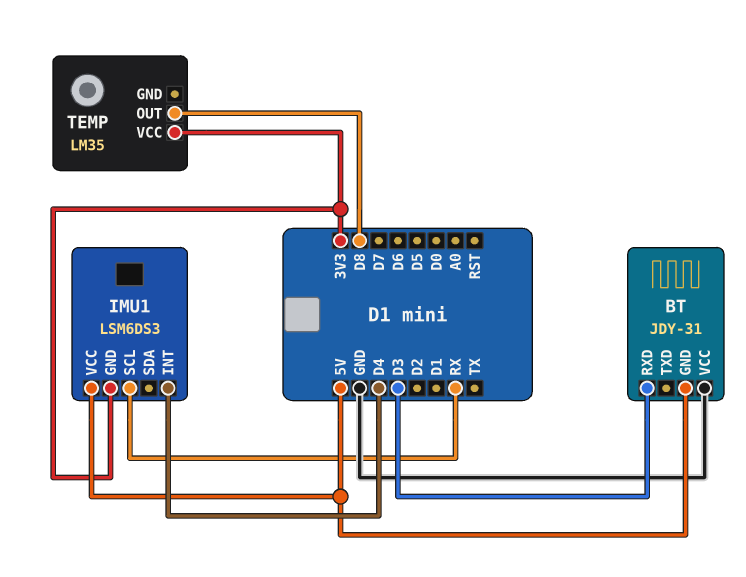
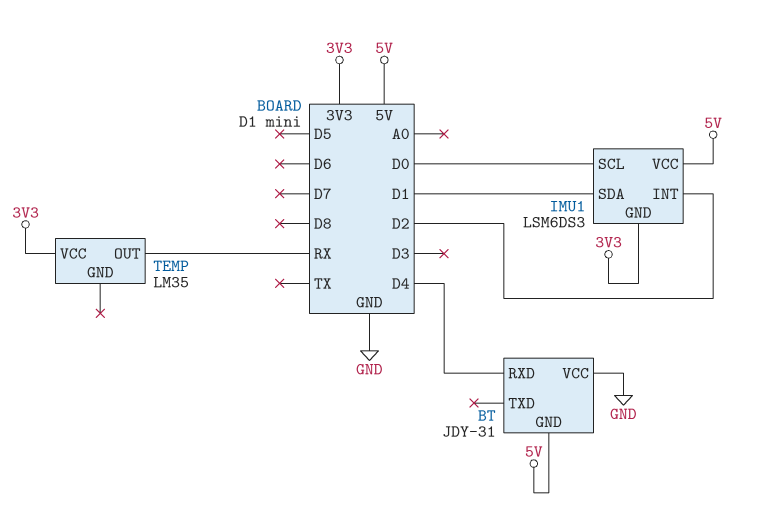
BT pin RXD: D3 -> D4
IMU1 pin INT: D4 -> D2
IMU1 pin SCL: RX -> D0
IMU1 pin SDA: none -> D1
TEMP pin OUT: D8 -> RX

